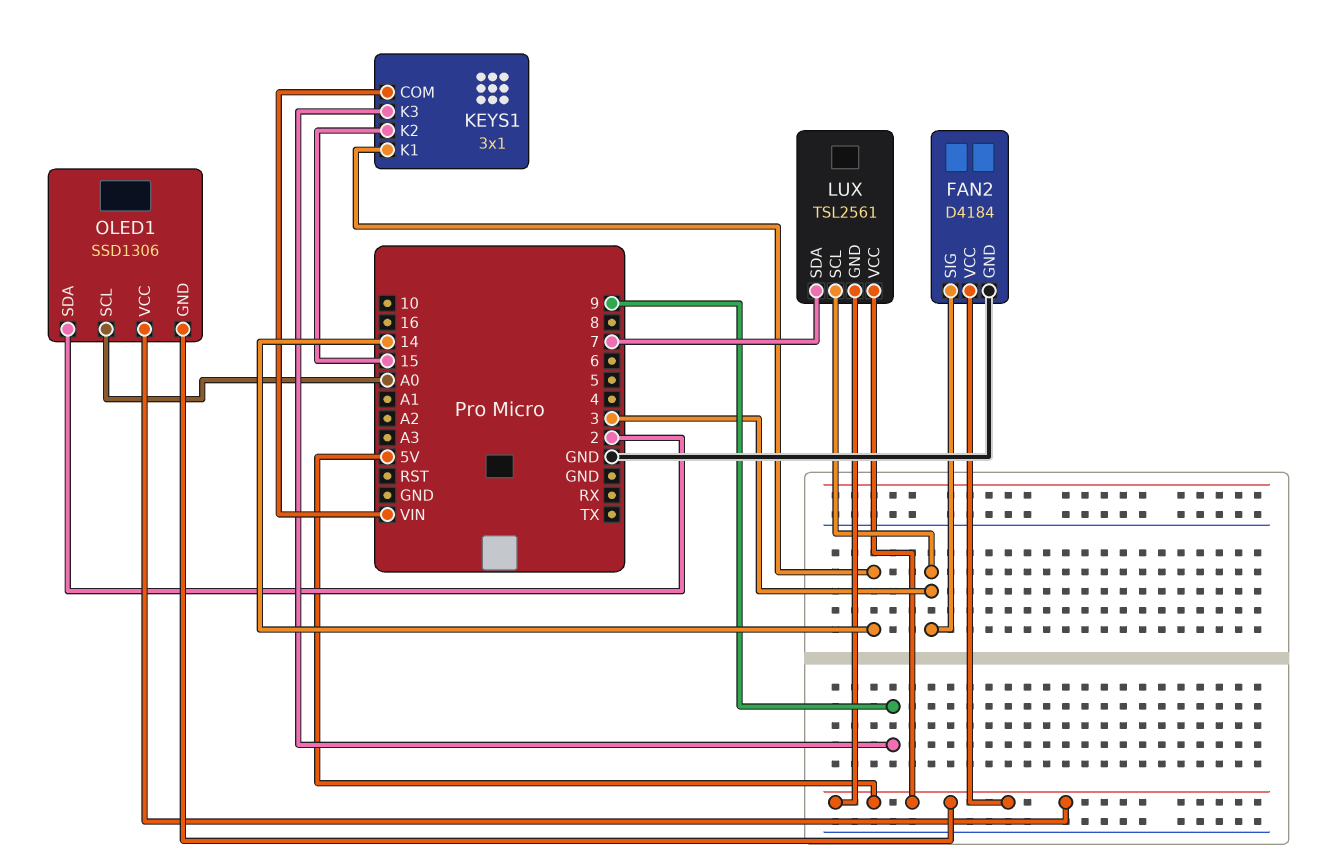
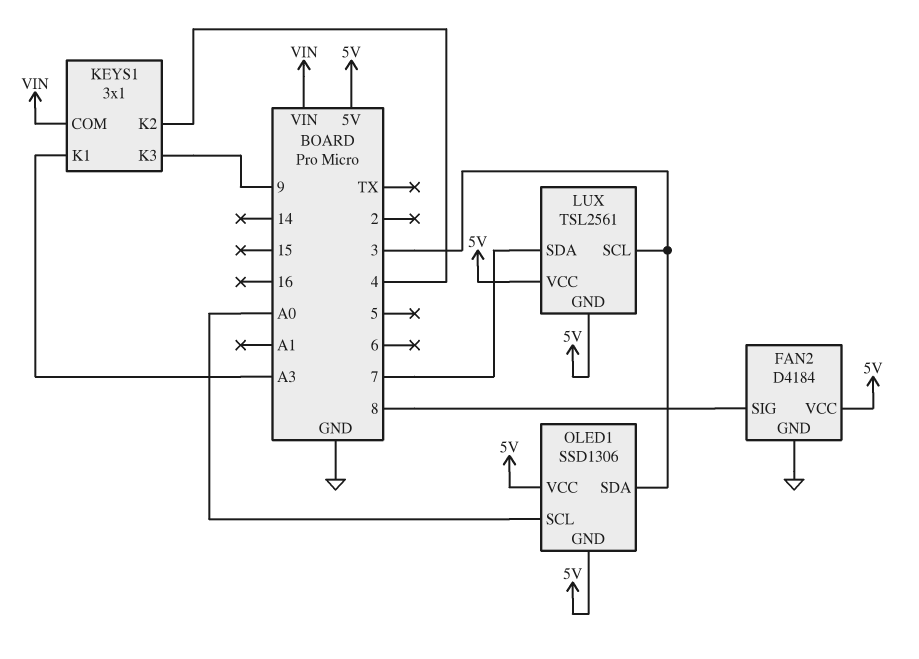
FAN2 pin SIG: 3 -> 8
KEYS1 pin K1: 14 -> A3
KEYS1 pin K2: 15 -> 4
OLED1 pin SDA: 2 -> 3

